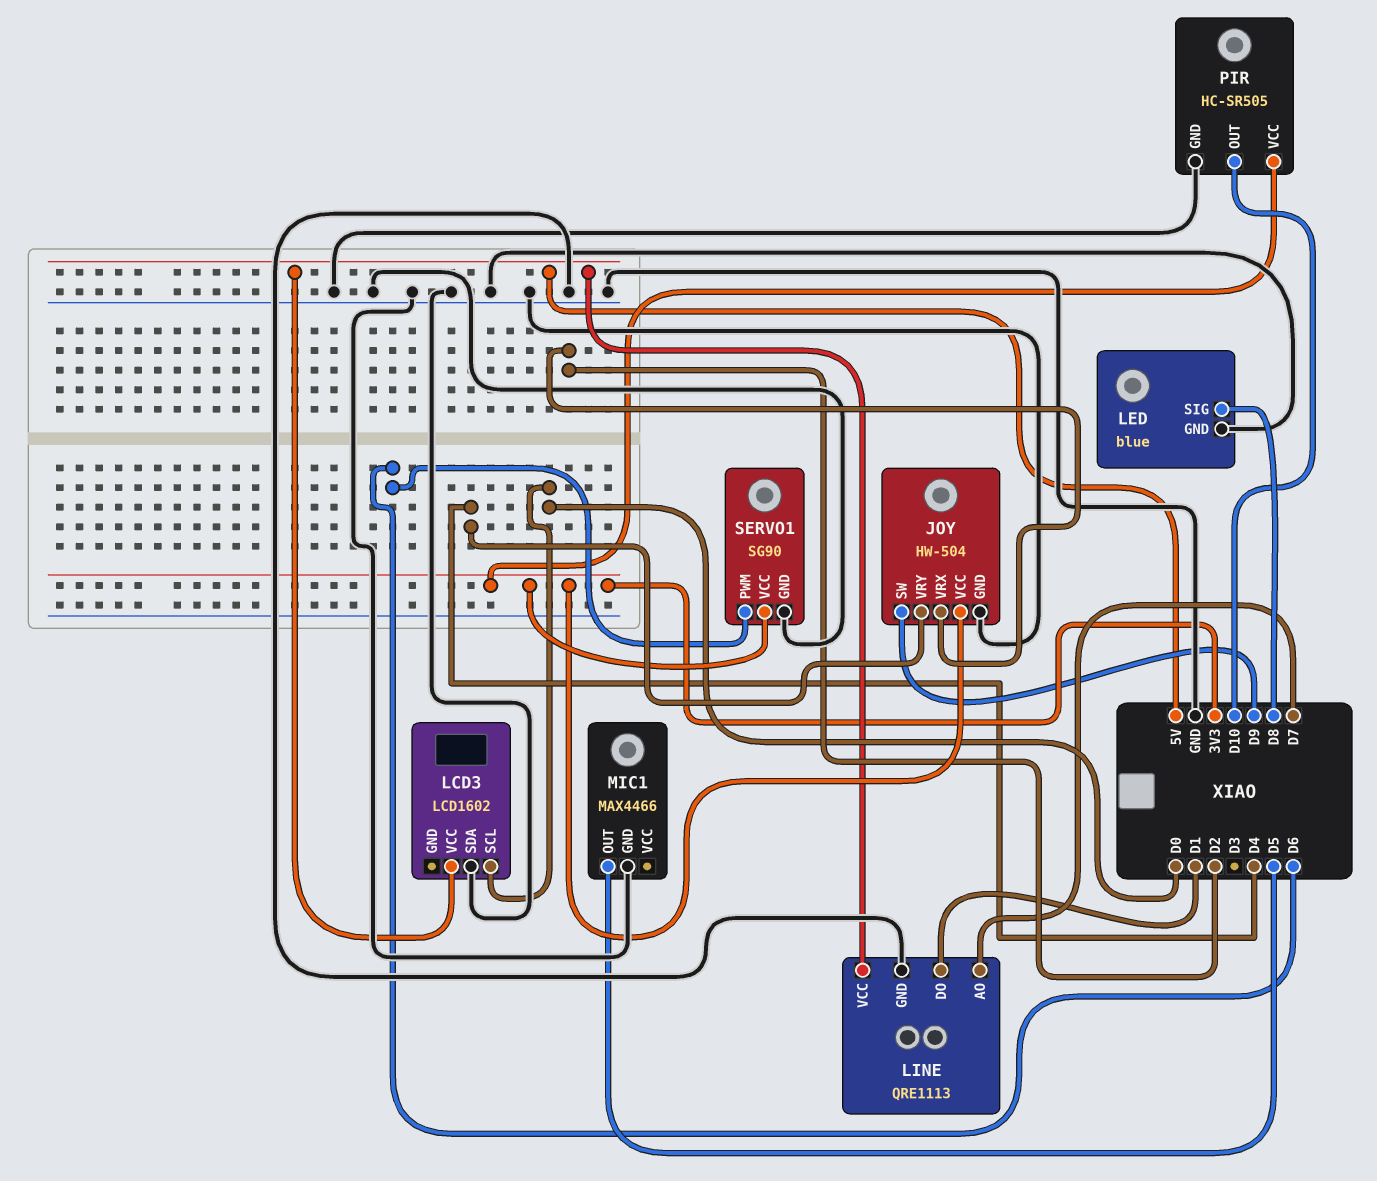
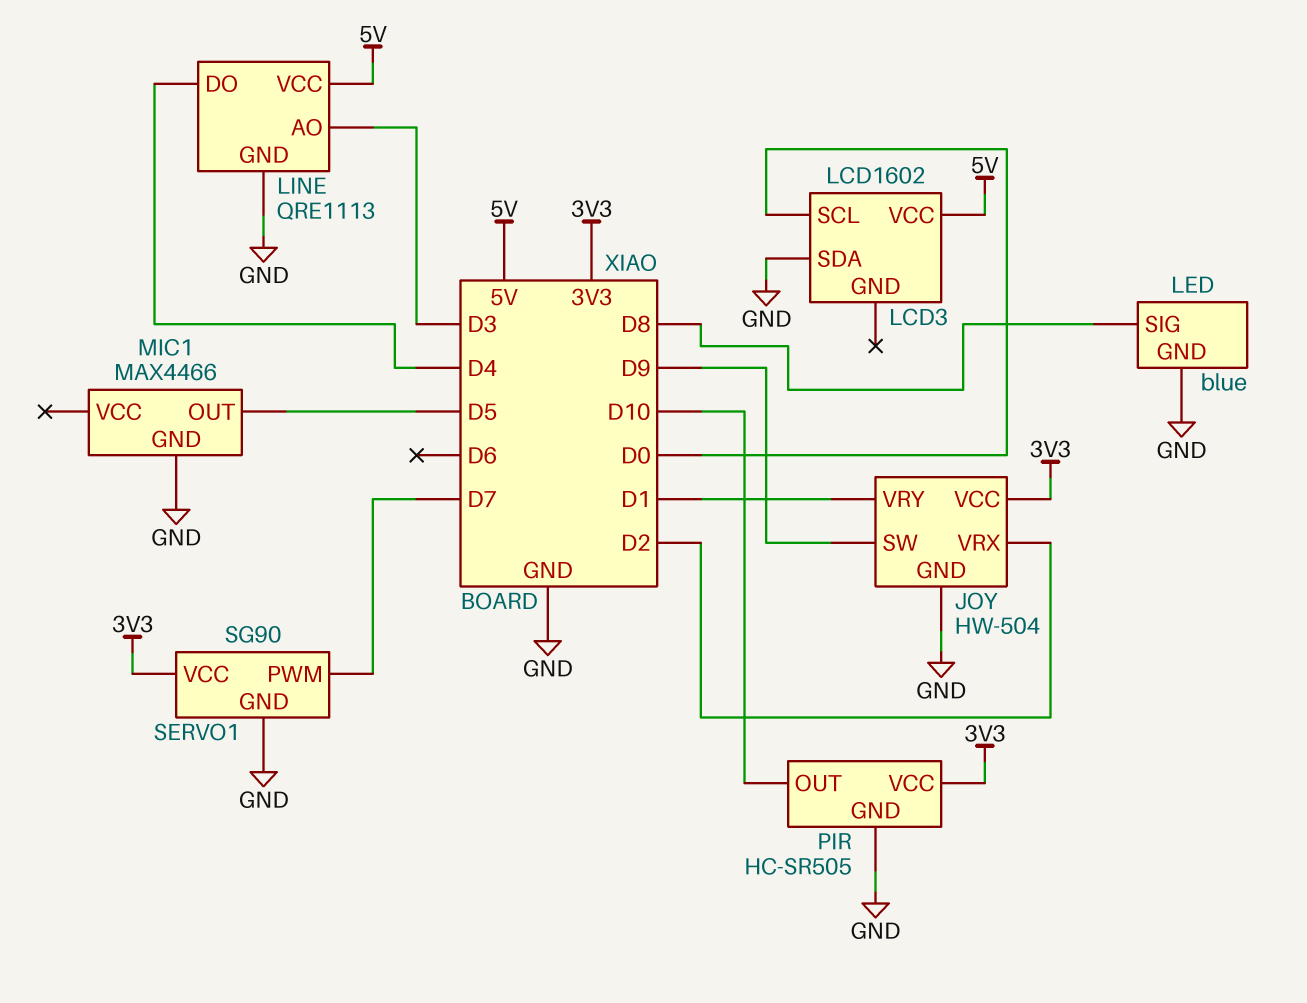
JOY pin VRY: D4 -> D1
LINE pin AO: D7 -> D3
LINE pin DO: D1 -> D4
SERVO1 pin PWM: D6 -> D7

